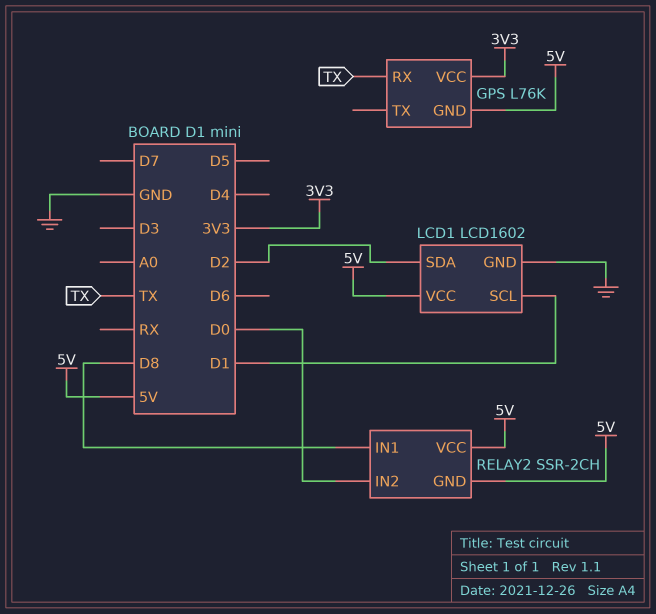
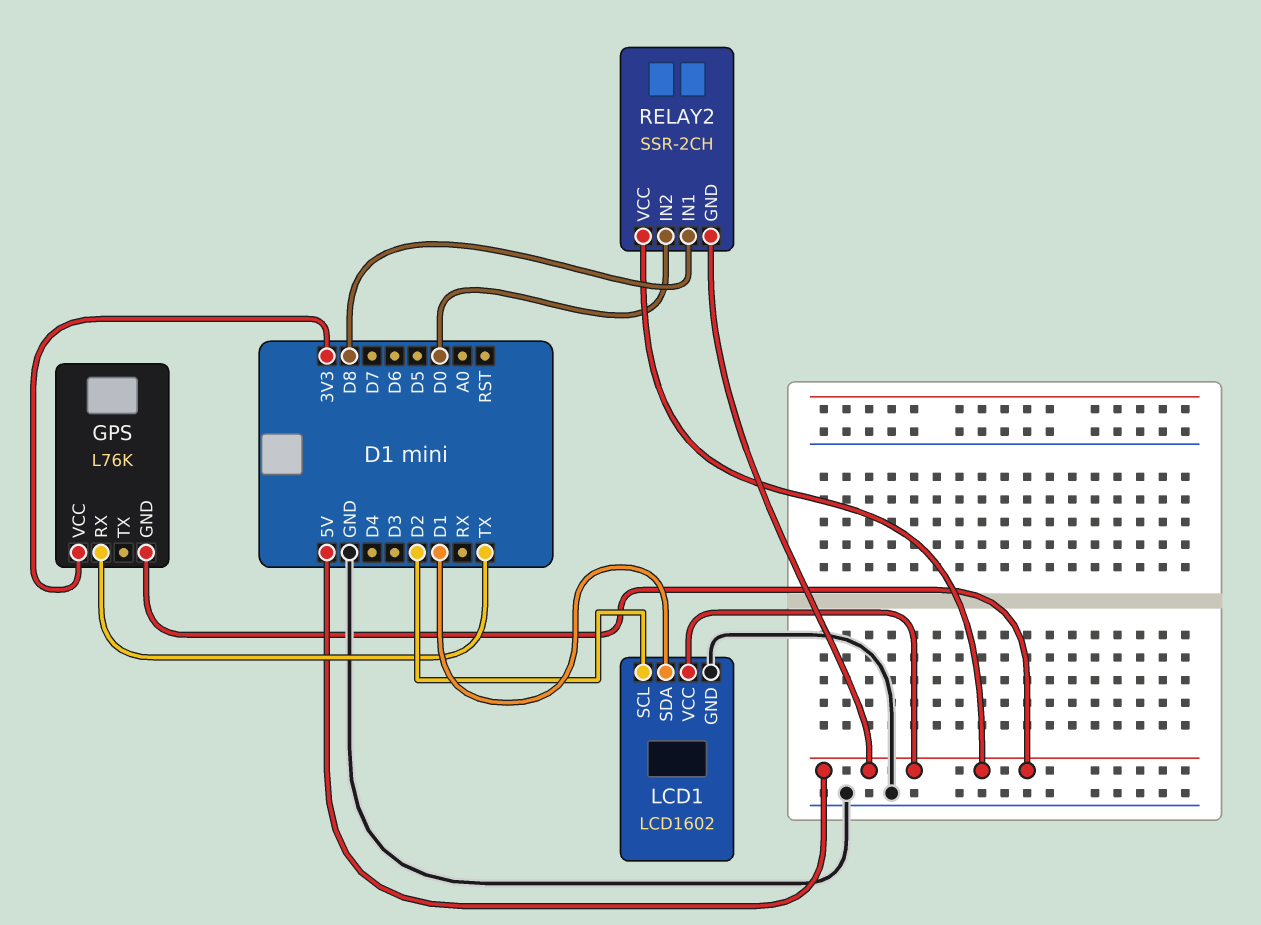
LCD1 pin SCL: D1 -> D2
LCD1 pin SDA: D2 -> D1

